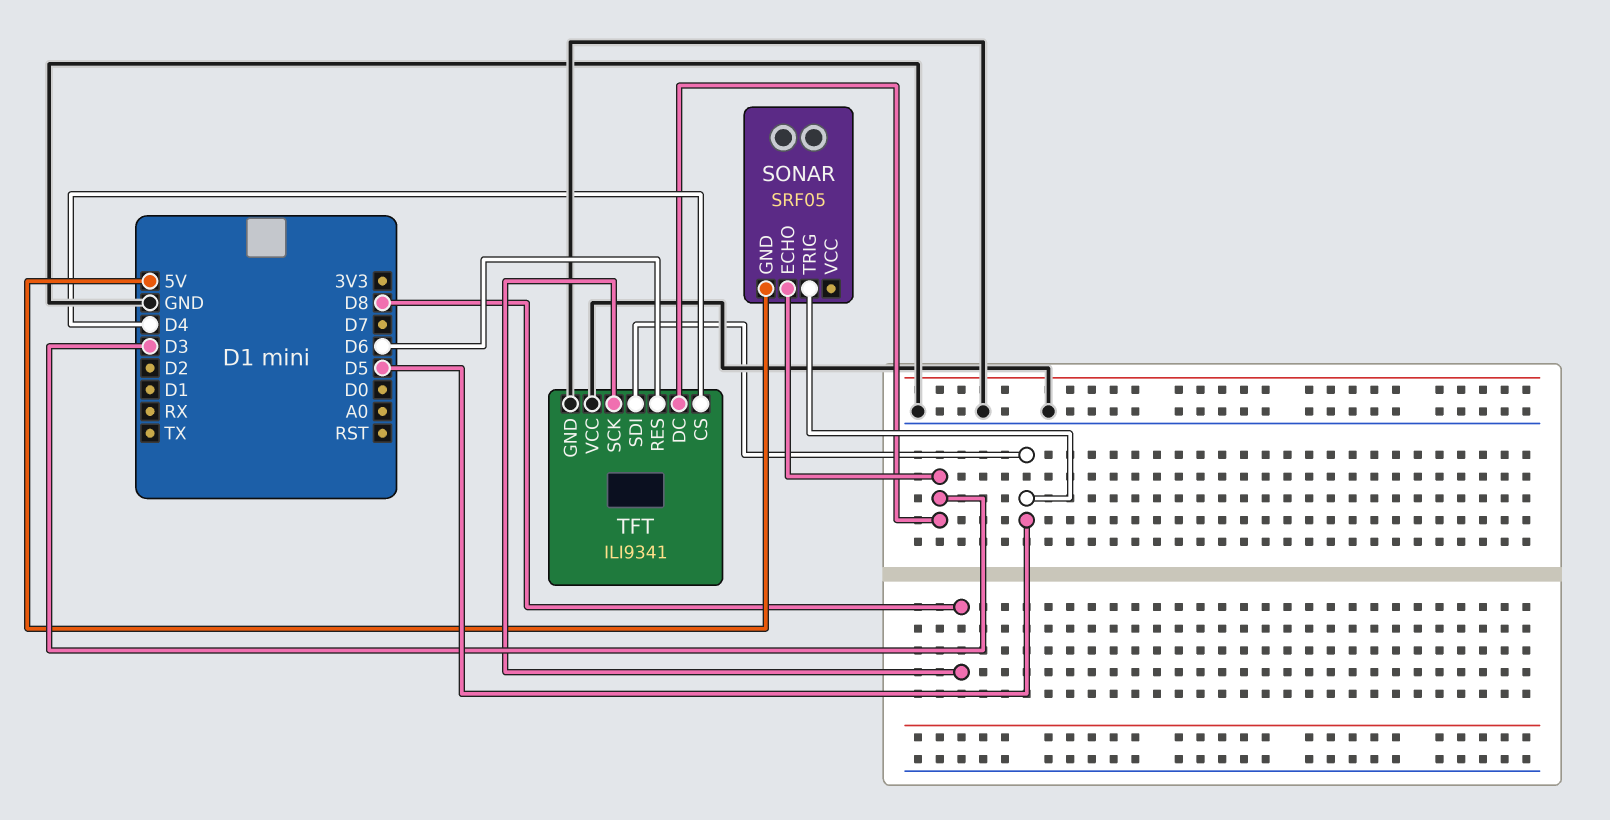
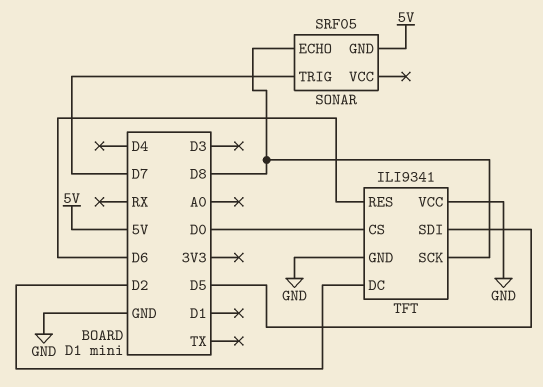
SONAR pin ECHO: D3 -> D8
SONAR pin TRIG: D5 -> D7
TFT pin CS: D4 -> D0
TFT pin DC: D3 -> D2

